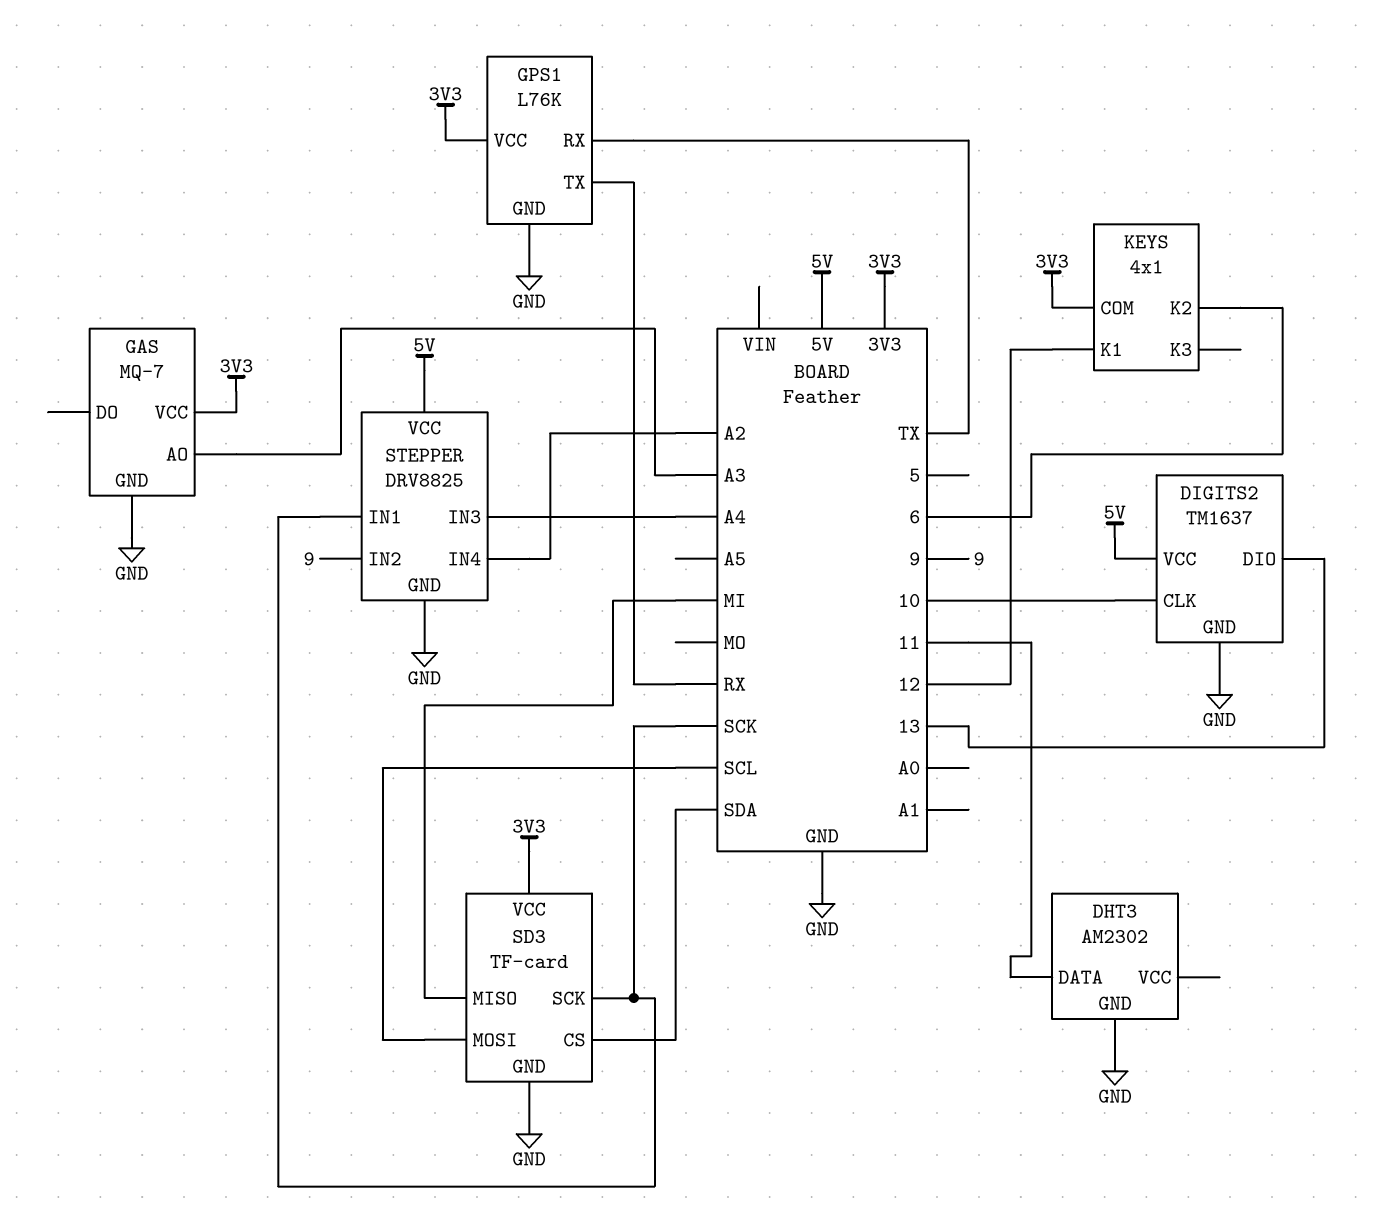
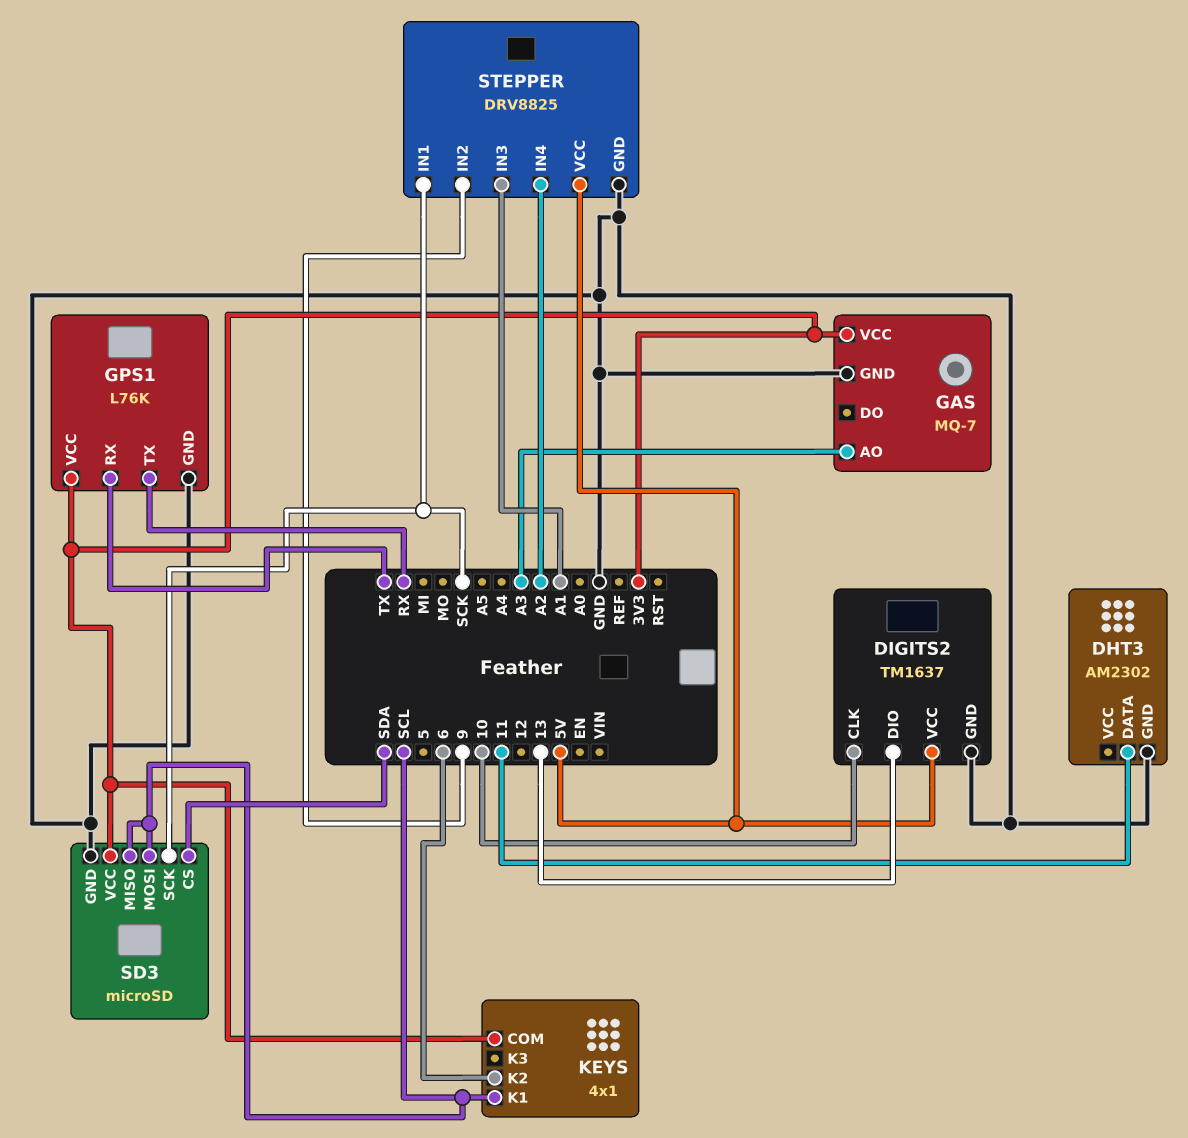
KEYS pin K1: 12 -> SCL
SD3: TF-card -> microSD
SD3 pin MISO: MI -> SCL
STEPPER pin IN3: A4 -> A1

